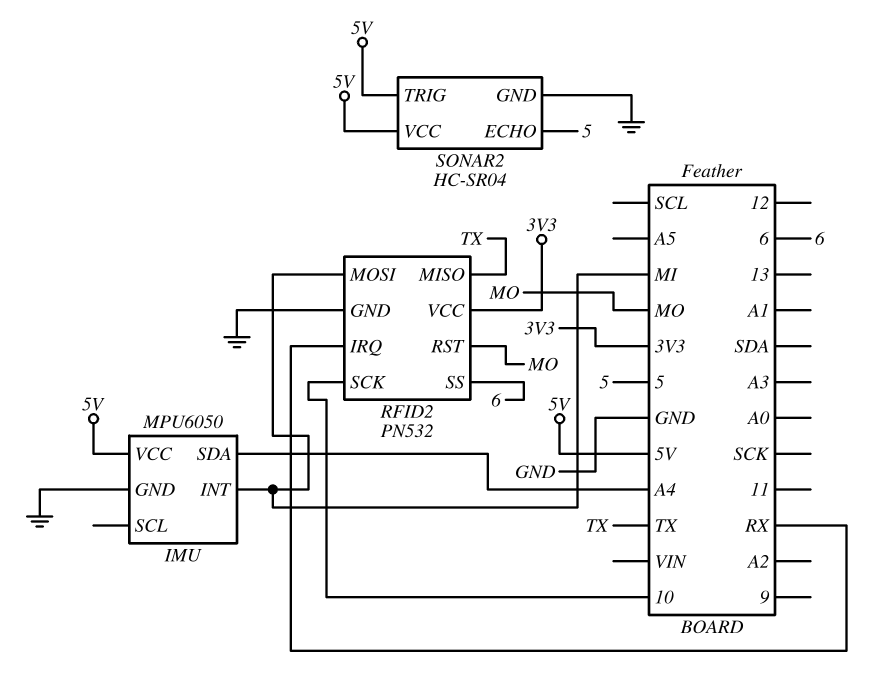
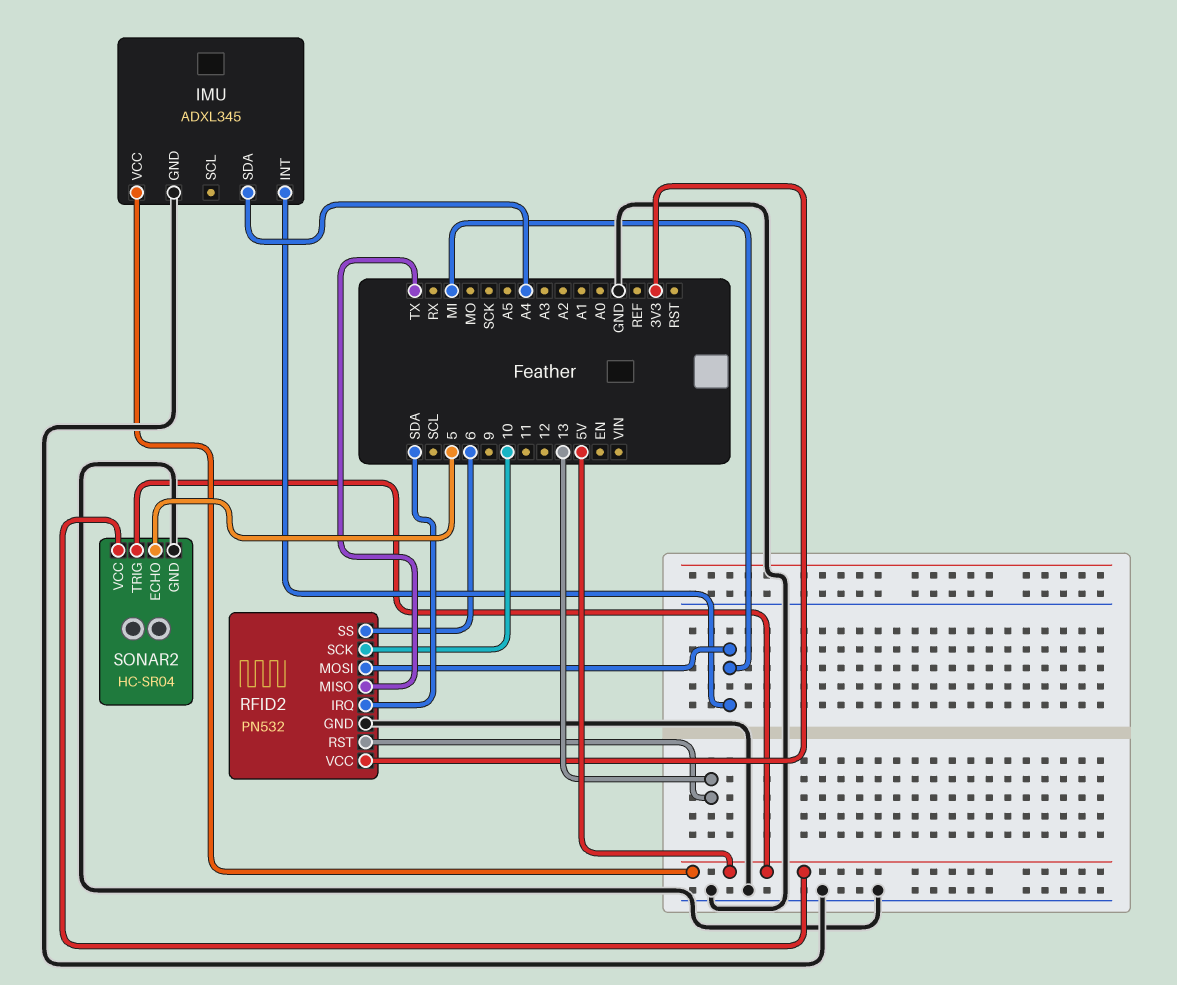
IMU: MPU6050 -> ADXL345
RFID2 pin IRQ: RX -> SDA
RFID2 pin RST: MO -> 13

